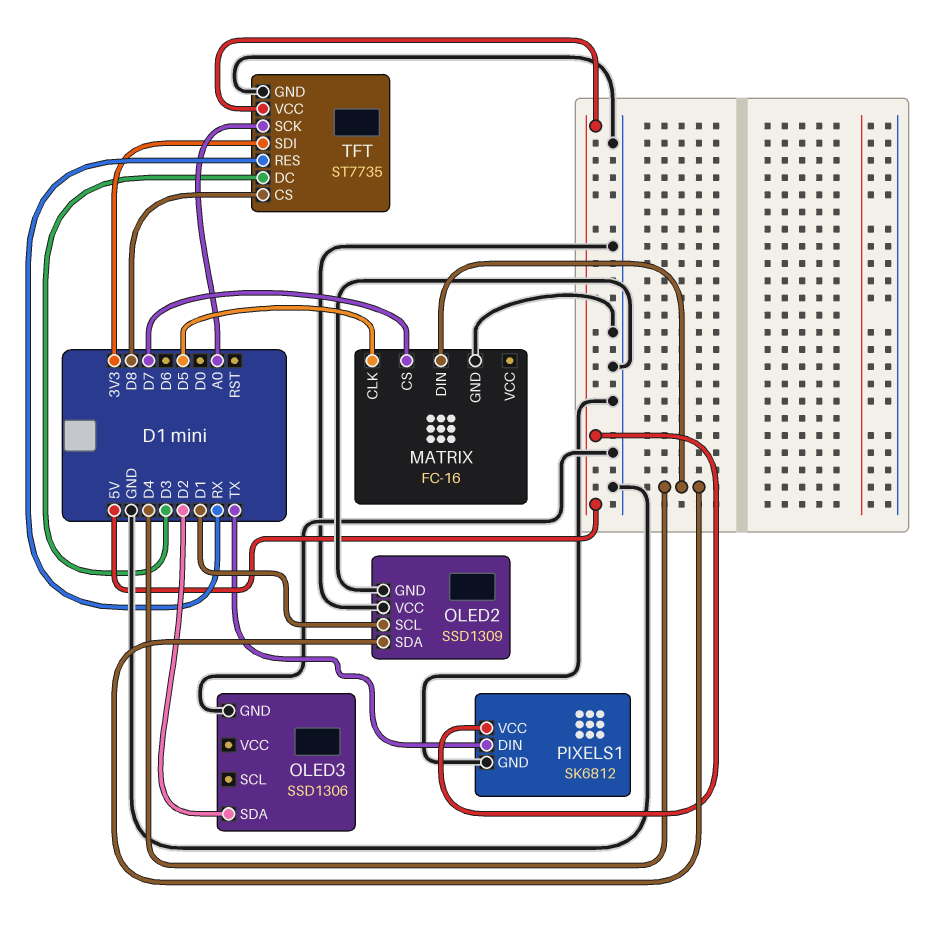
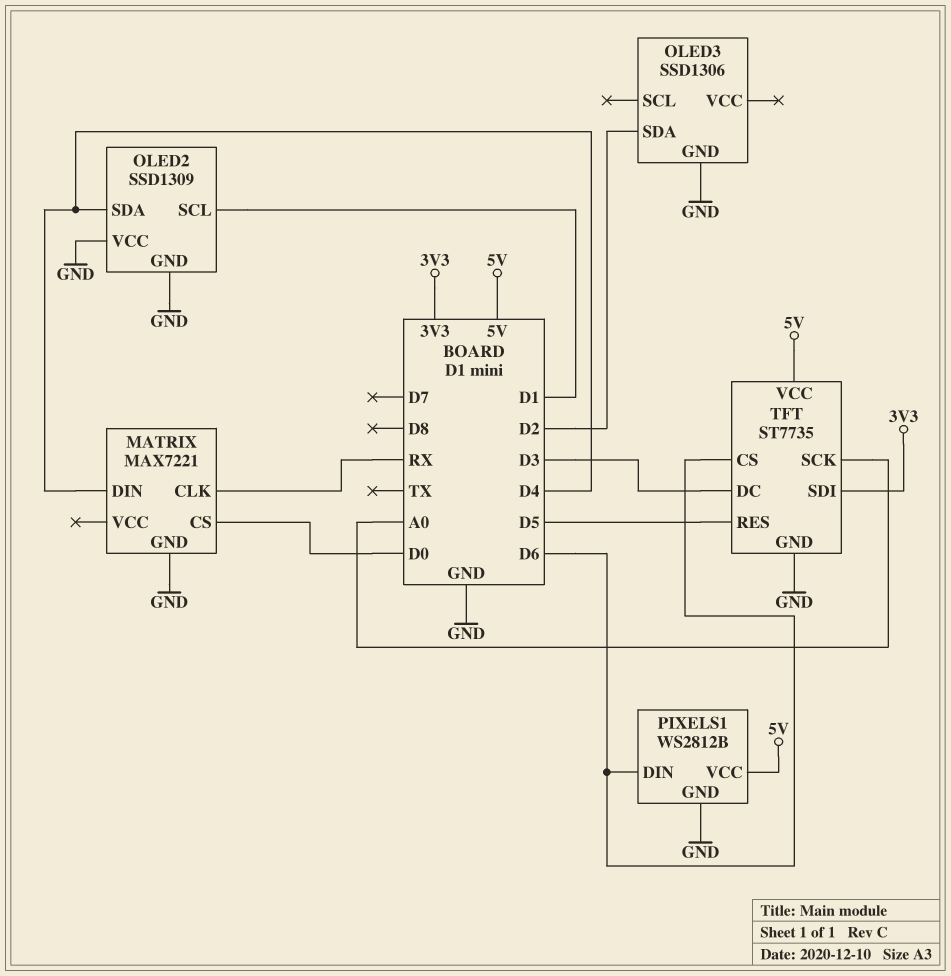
MATRIX: FC-16 -> MAX7221
MATRIX pin CLK: D5 -> RX
MATRIX pin CS: D7 -> D0
PIXELS1: SK6812 -> WS2812B
PIXELS1 pin DIN: TX -> D6
TFT pin CS: D8 -> D6
TFT pin RES: RX -> D5

